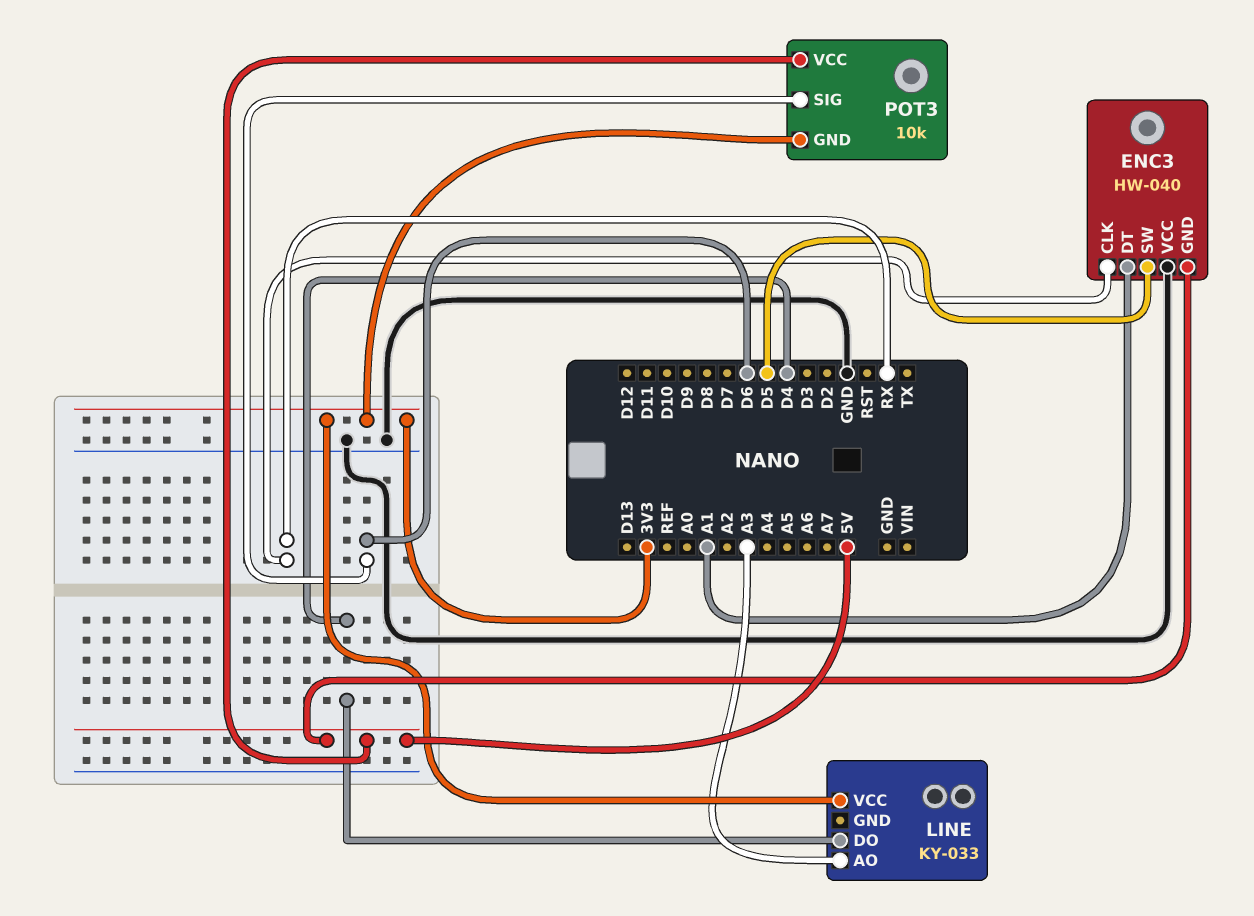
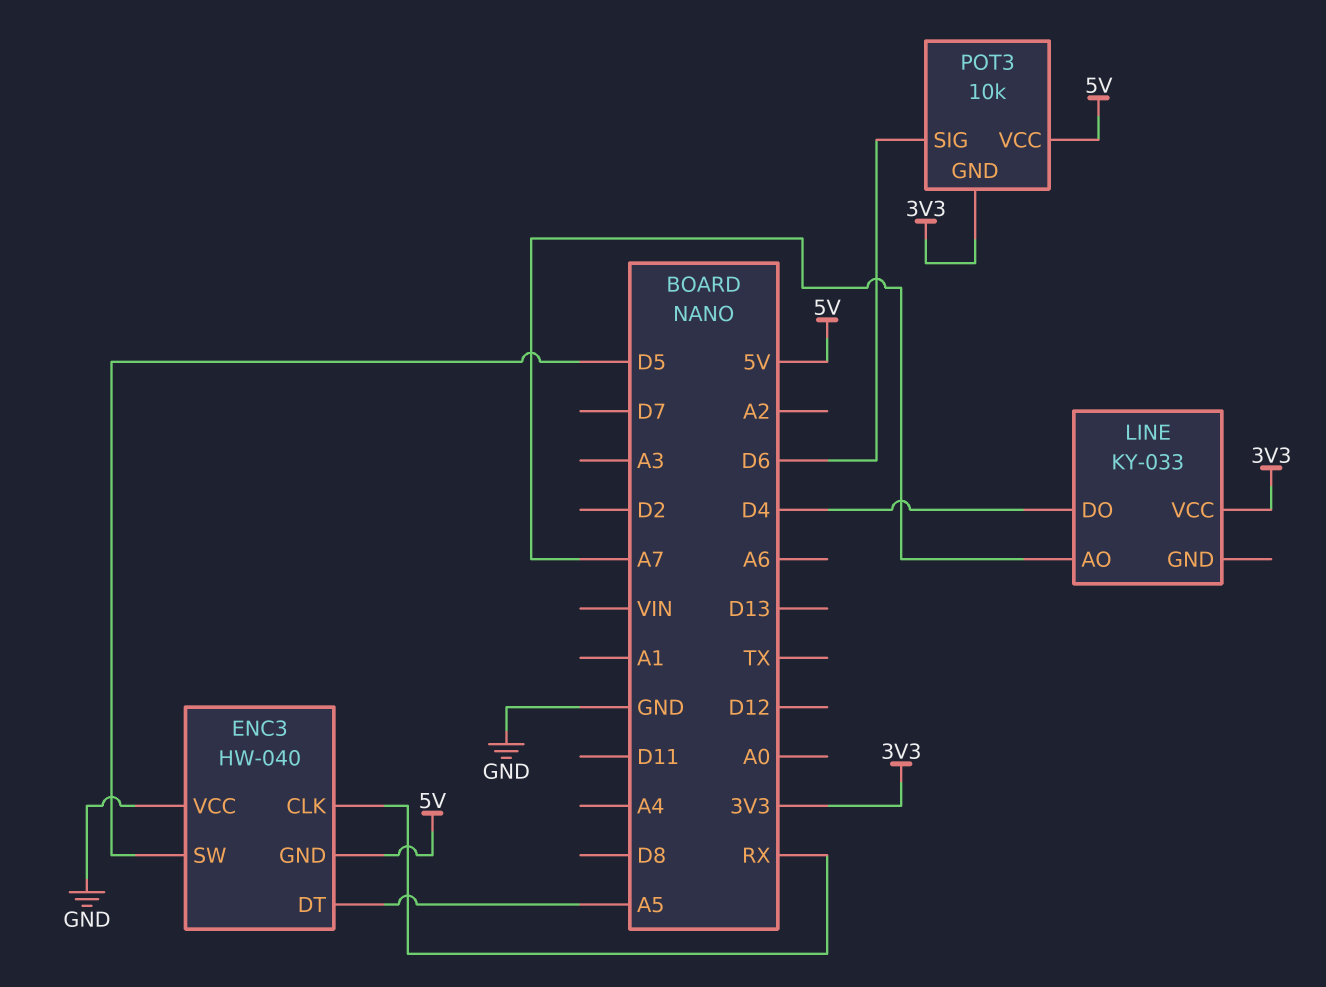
ENC3 pin DT: A1 -> A5
LINE pin AO: A3 -> A7

